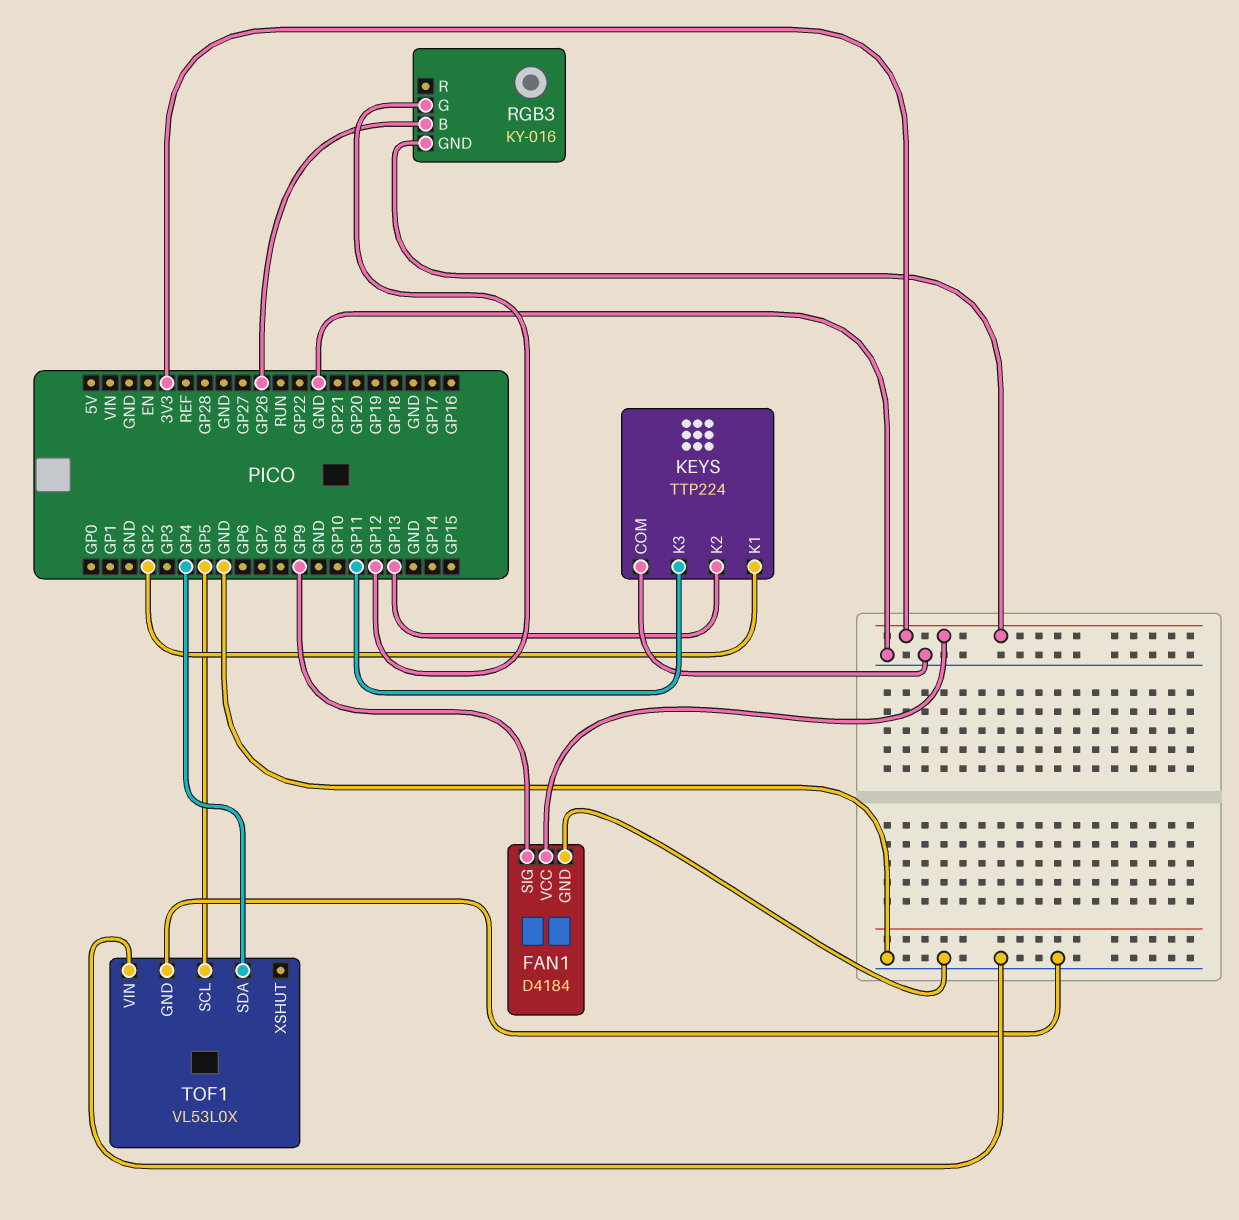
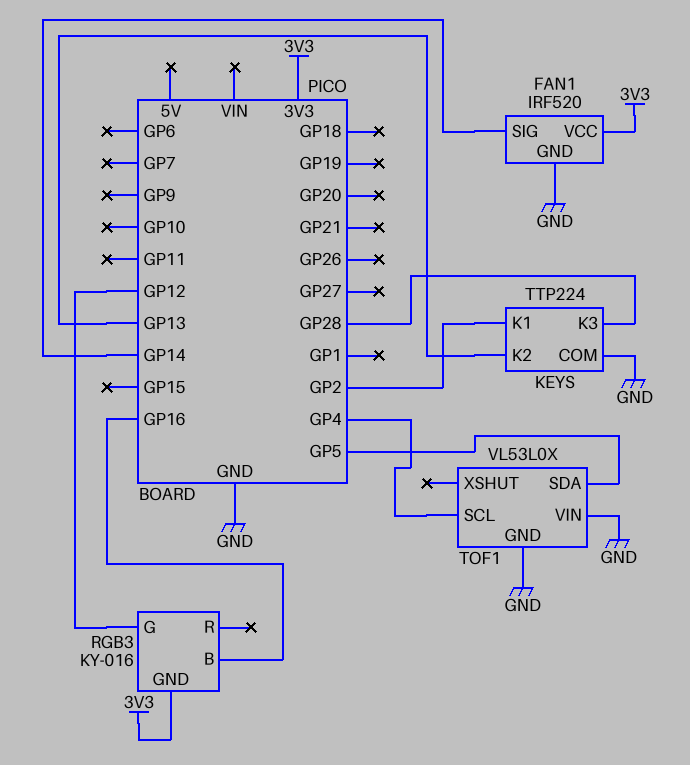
FAN1: D4184 -> IRF520
FAN1 pin SIG: GP9 -> GP14
KEYS pin K3: GP11 -> GP28
RGB3 pin B: GP26 -> GP16
TOF1 pin SCL: GP5 -> GP4
TOF1 pin SDA: GP4 -> GP5

